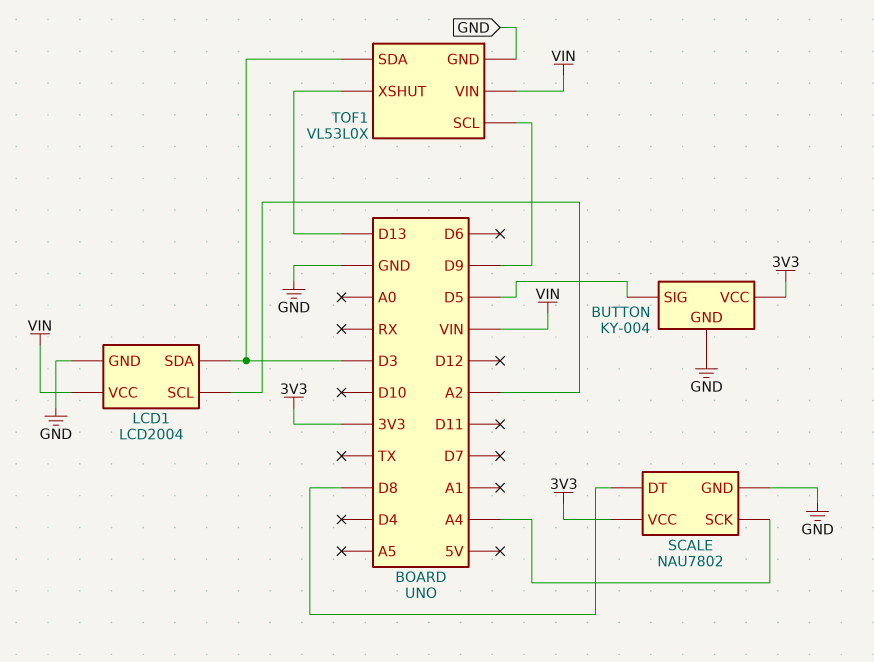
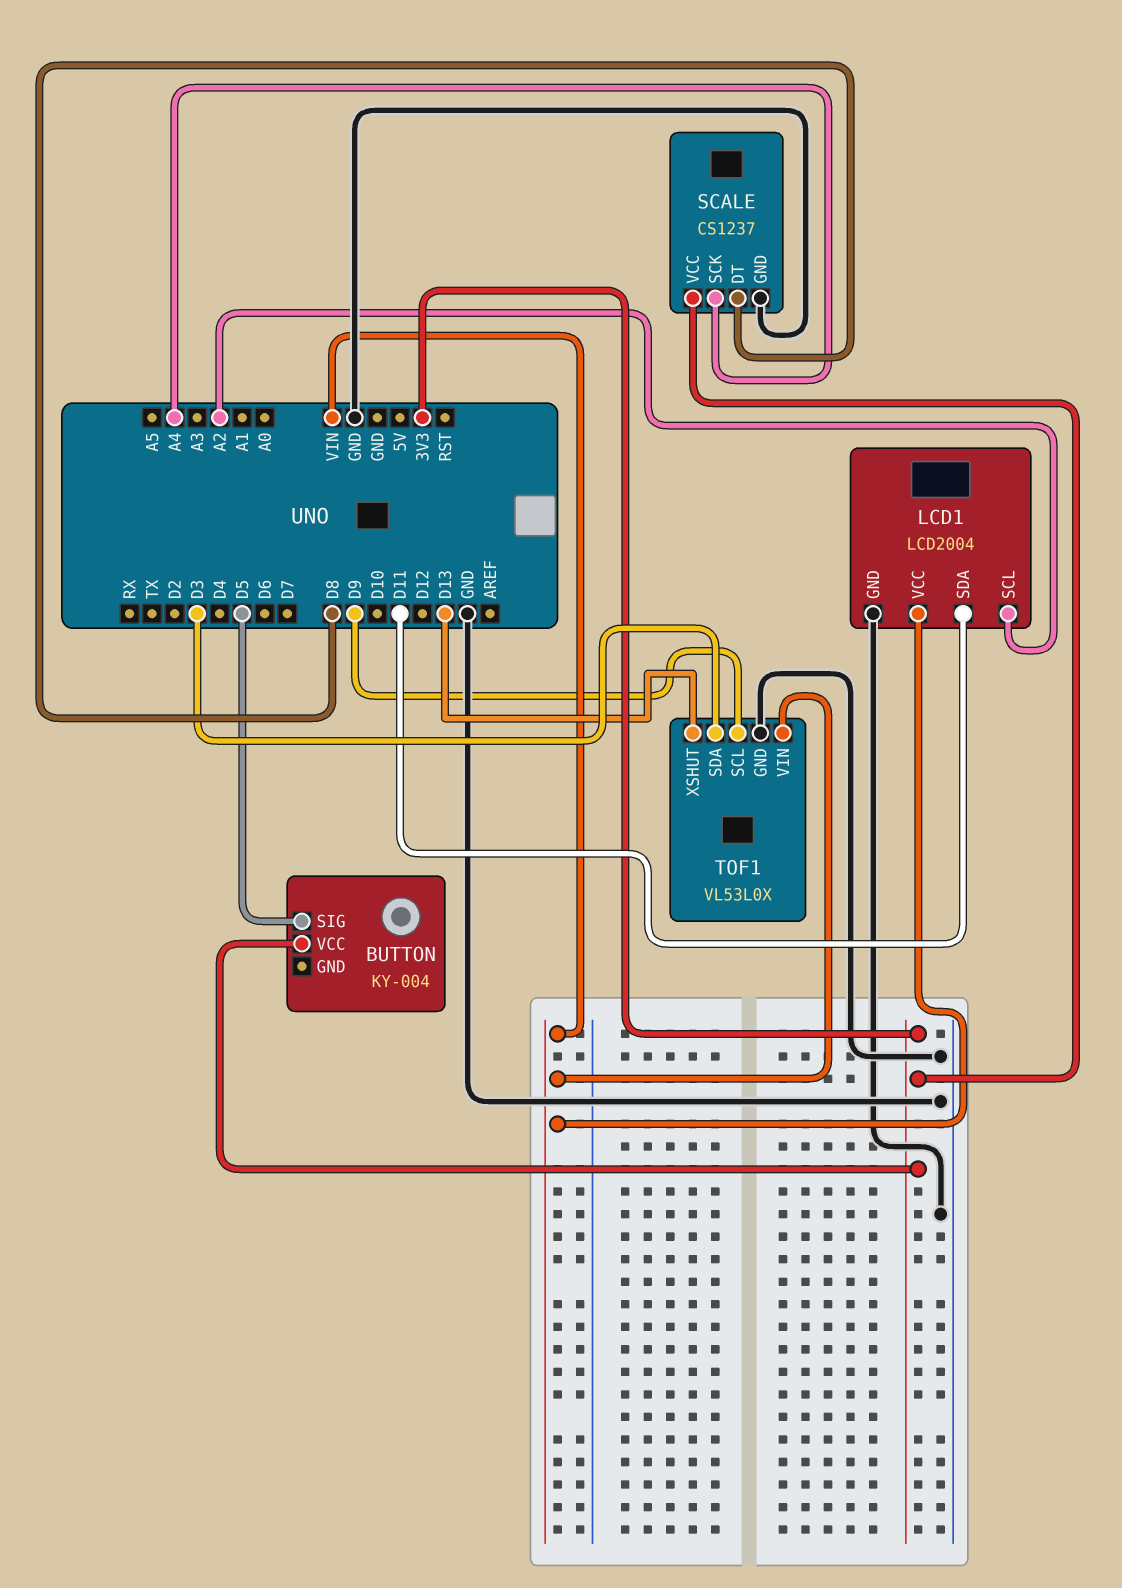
BUTTON pin GND: GND -> none
LCD1 pin SDA: D3 -> D11
SCALE: NAU7802 -> CS1237

